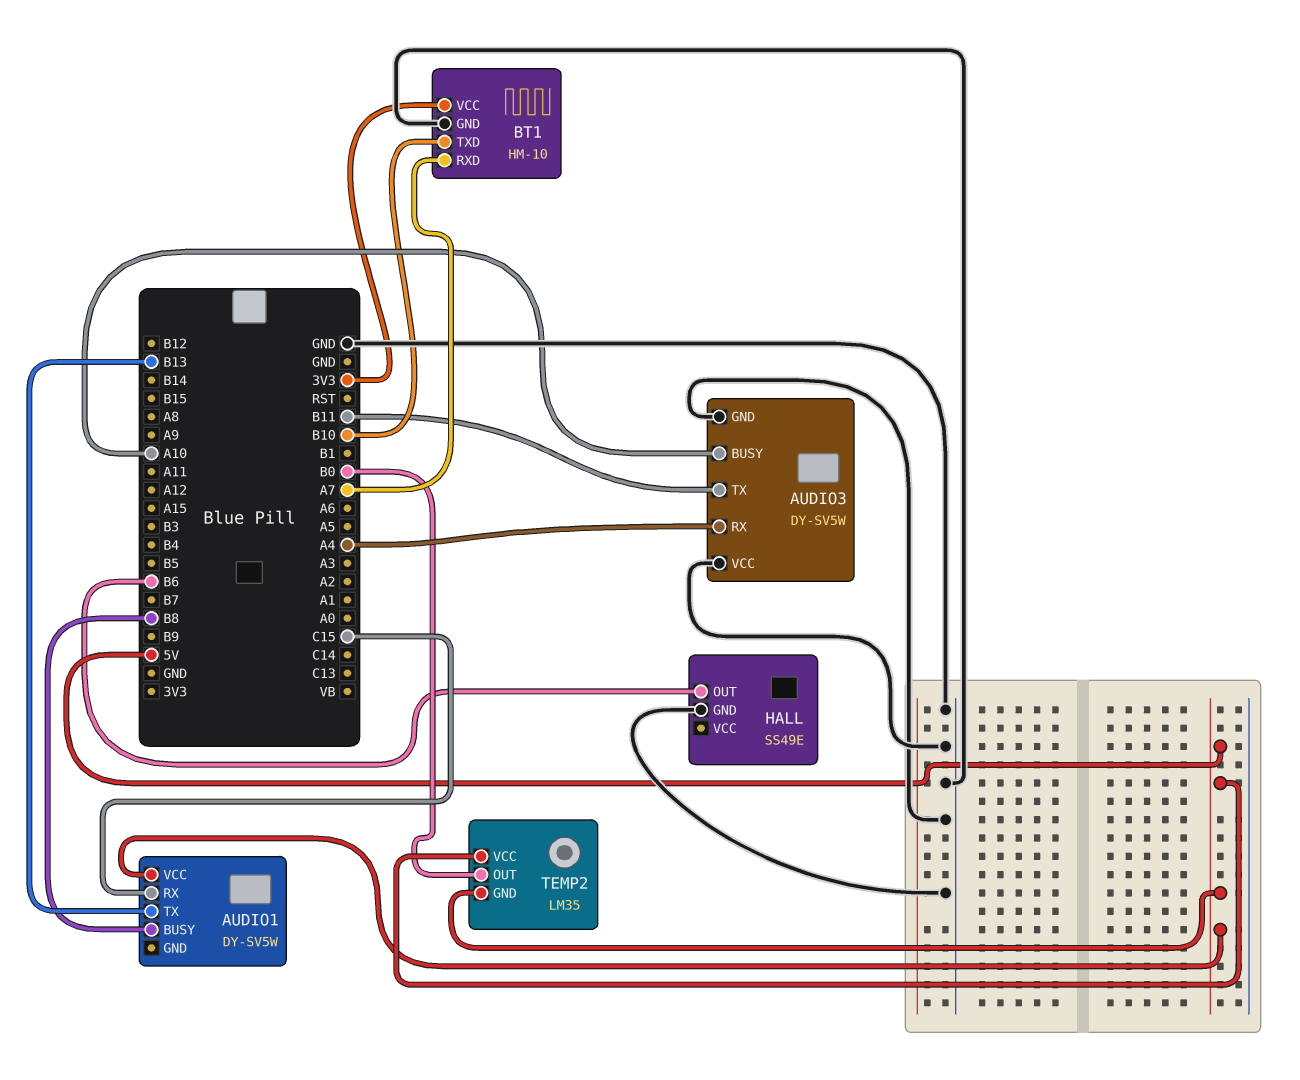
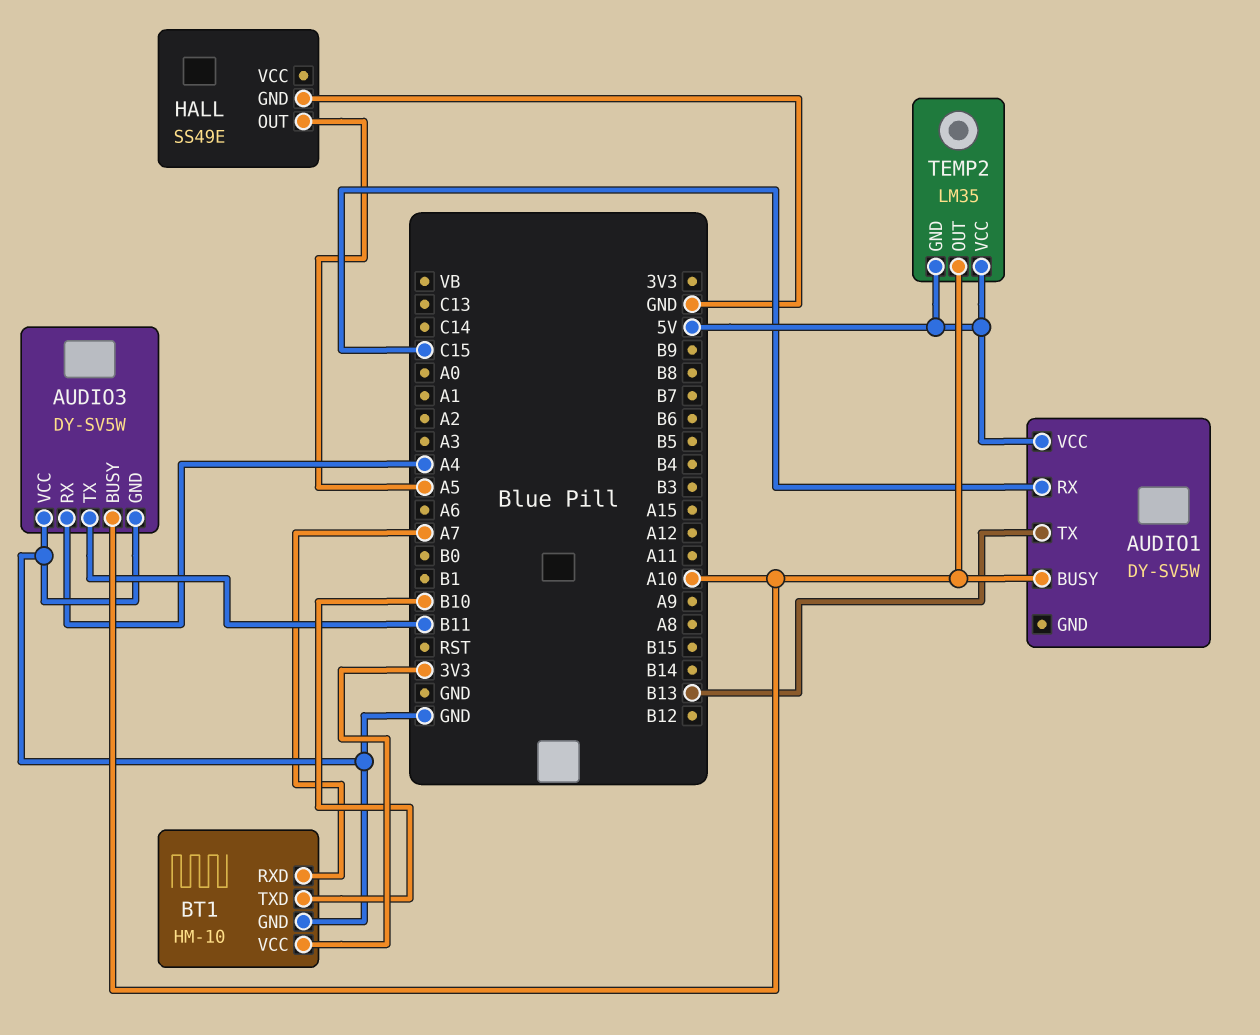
AUDIO1 pin BUSY: B8 -> A10
HALL pin OUT: B6 -> A5
TEMP2 pin OUT: B0 -> A10

